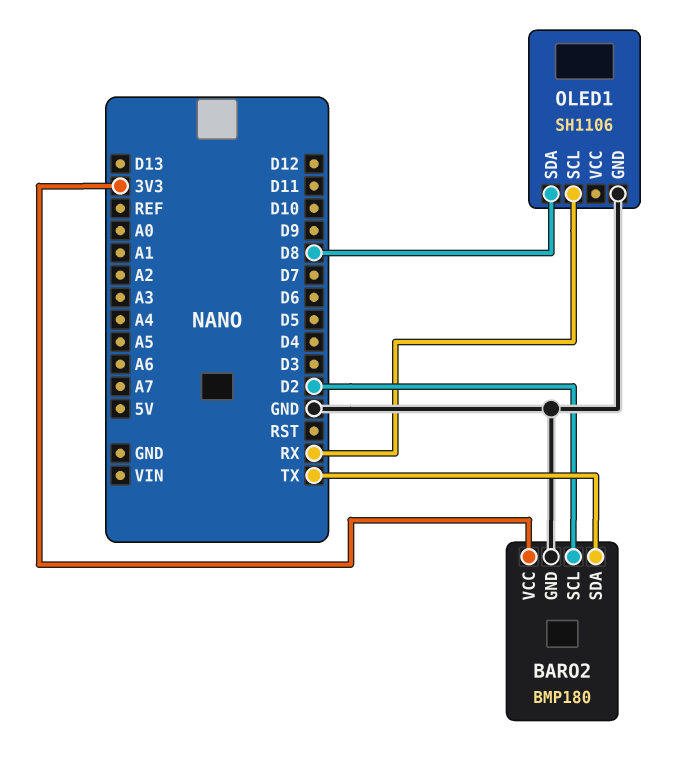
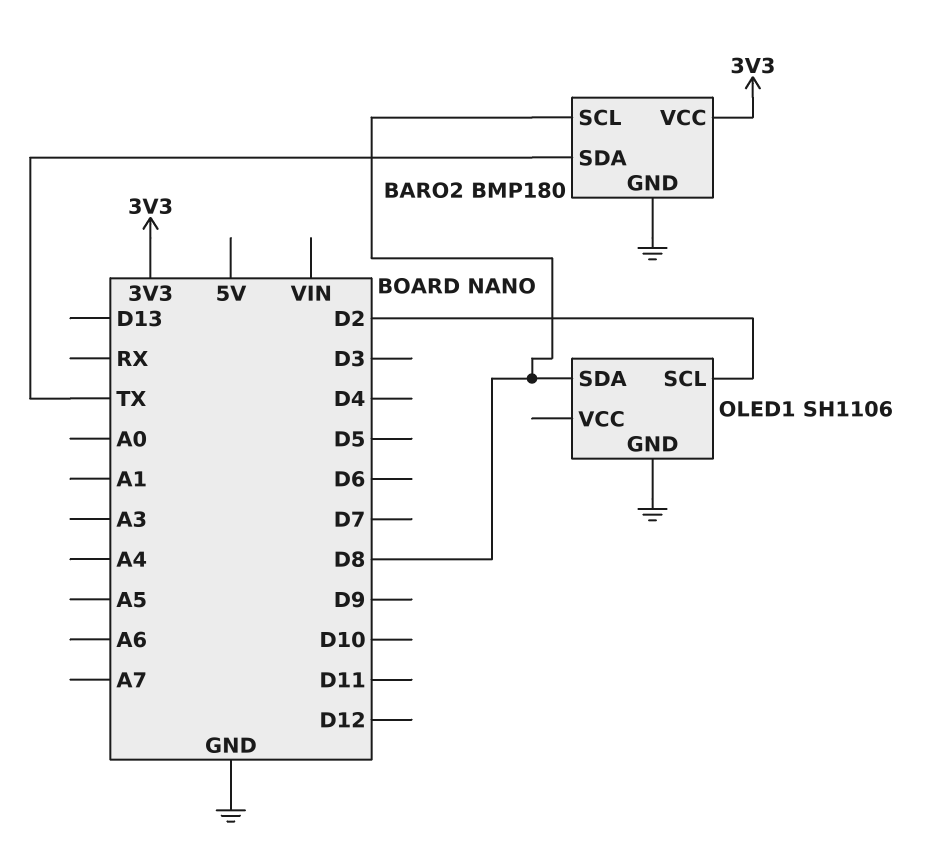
BARO2 pin SCL: D2 -> D8
OLED1 pin SCL: RX -> D2

